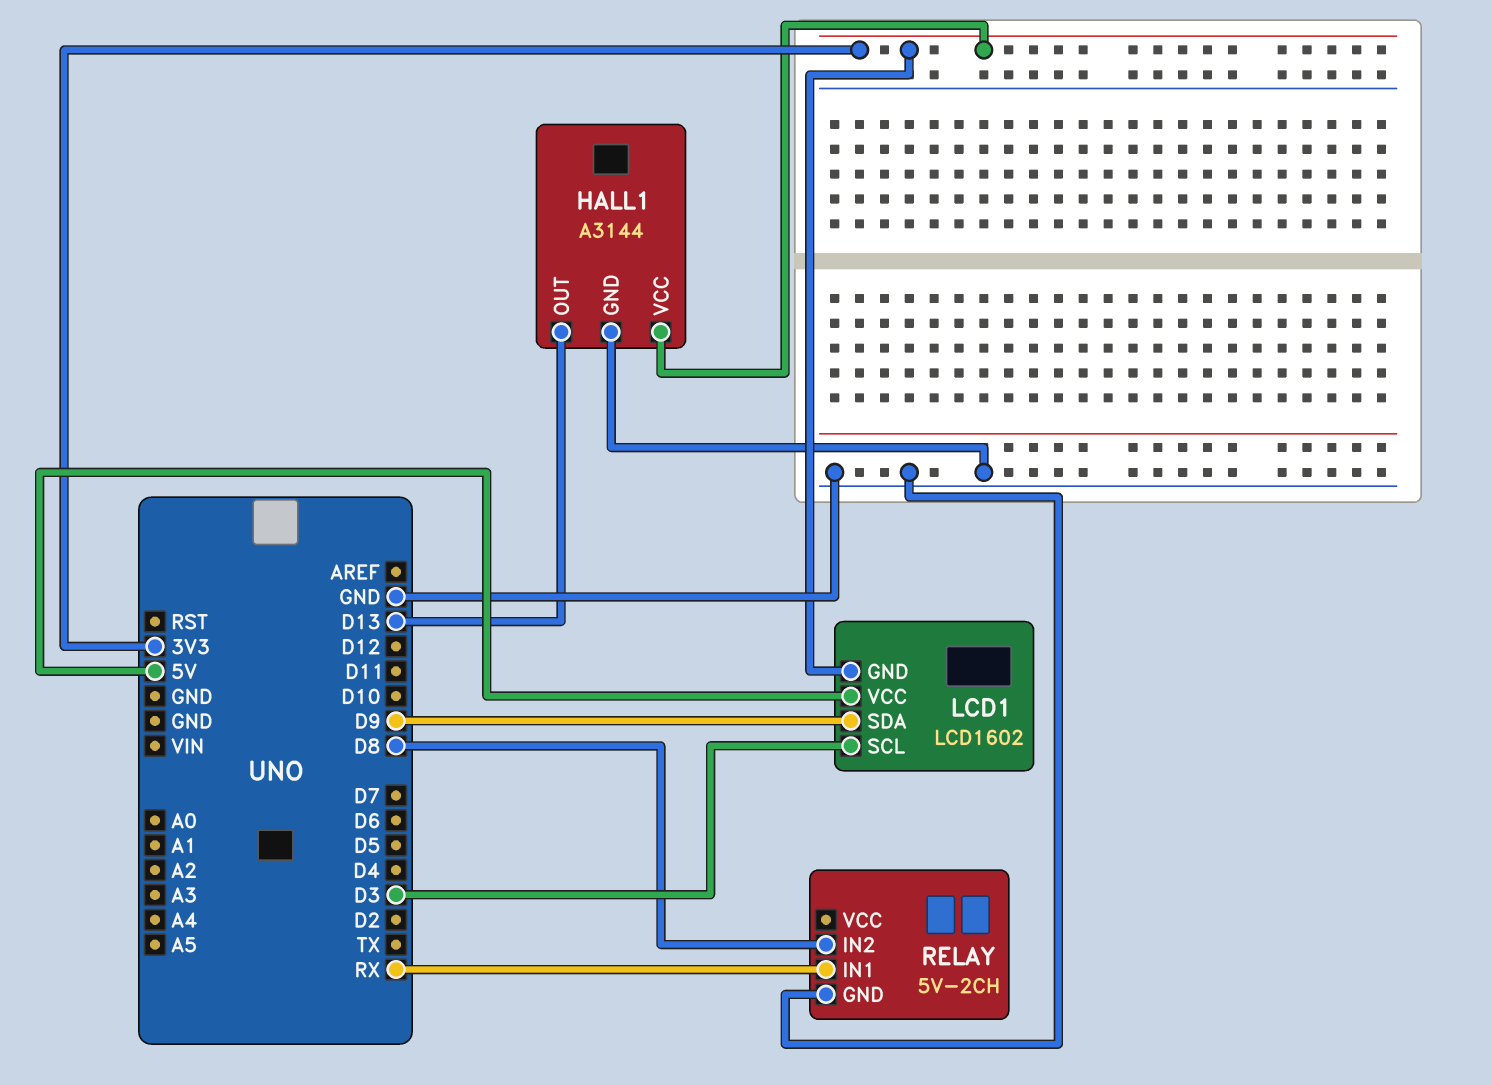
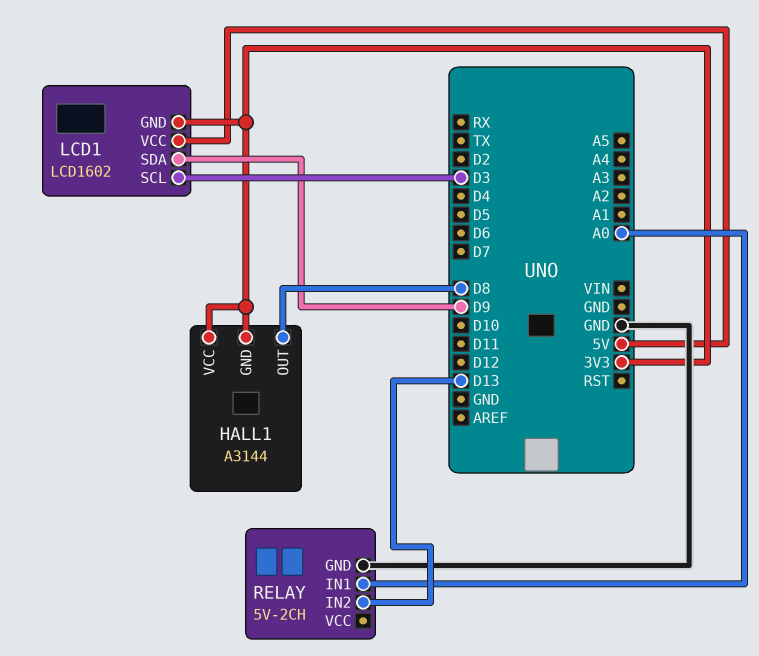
HALL1 pin GND: GND -> 3V3
HALL1 pin OUT: D13 -> D8
RELAY pin IN1: RX -> A0
RELAY pin IN2: D8 -> D13

